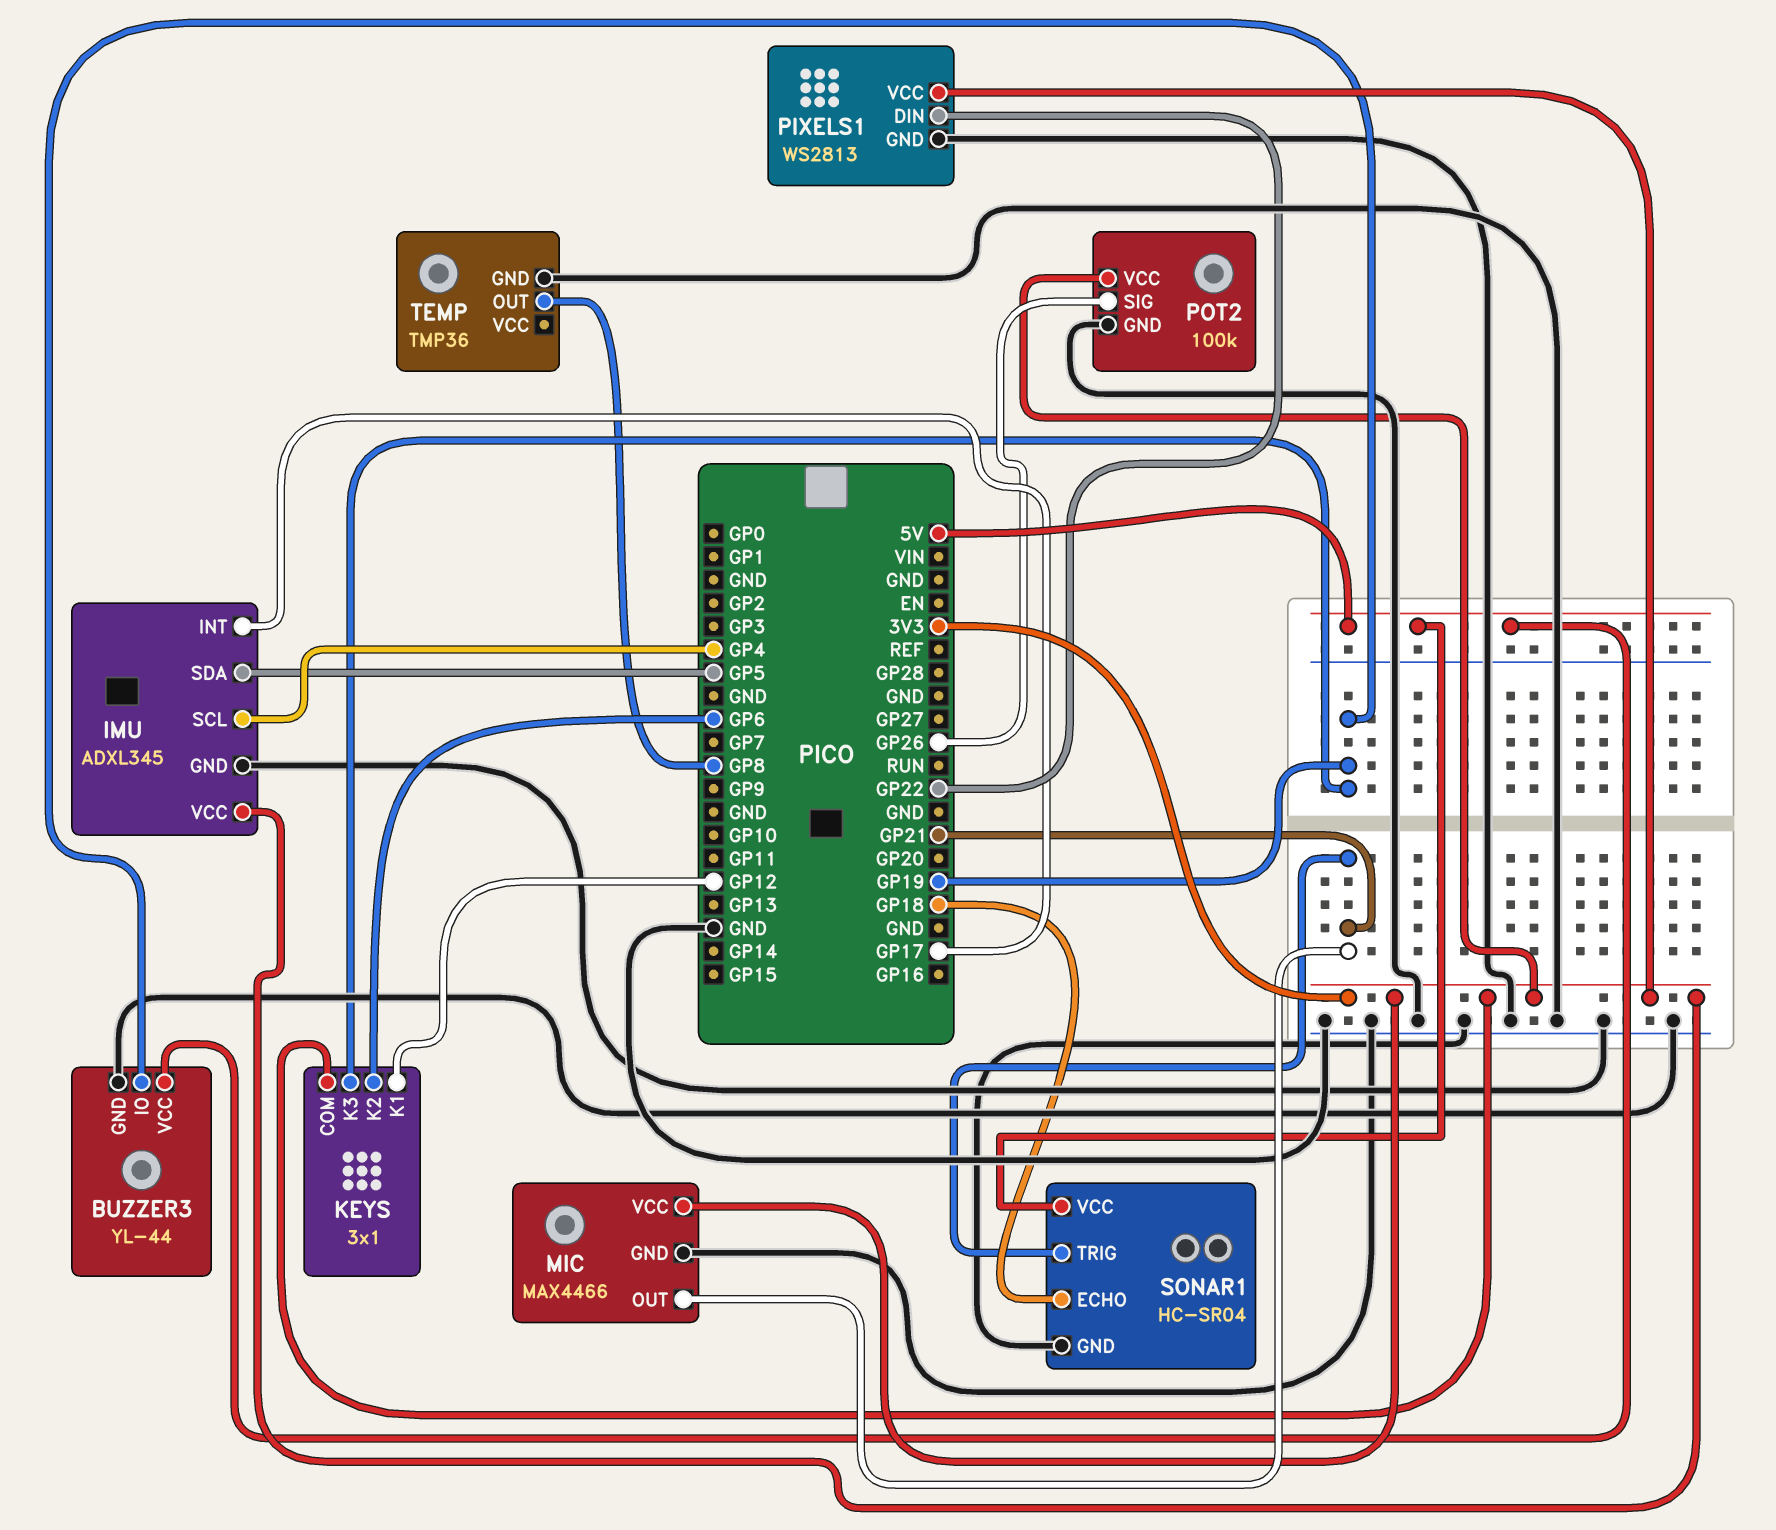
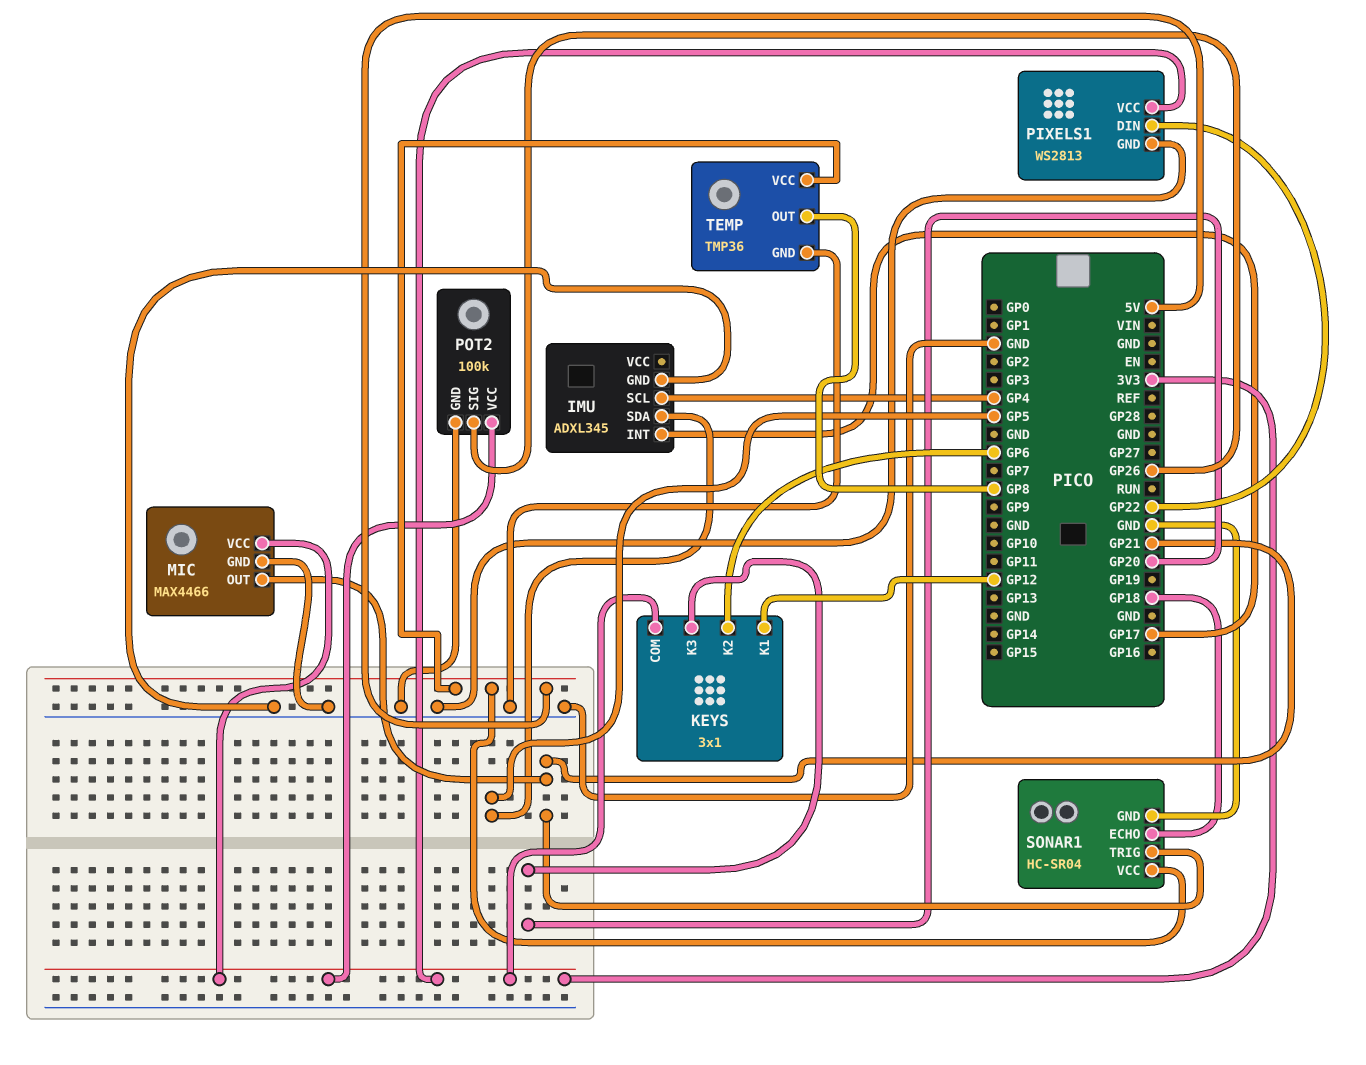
BUZZER3: YL-44 -> none
BUZZER3 pin GND: GND -> none
BUZZER3 pin IO: GP19 -> none
BUZZER3 pin VCC: 5V -> none
IMU pin VCC: 3V3 -> none
KEYS pin K3: GP19 -> GP20
TEMP pin VCC: none -> 5V

